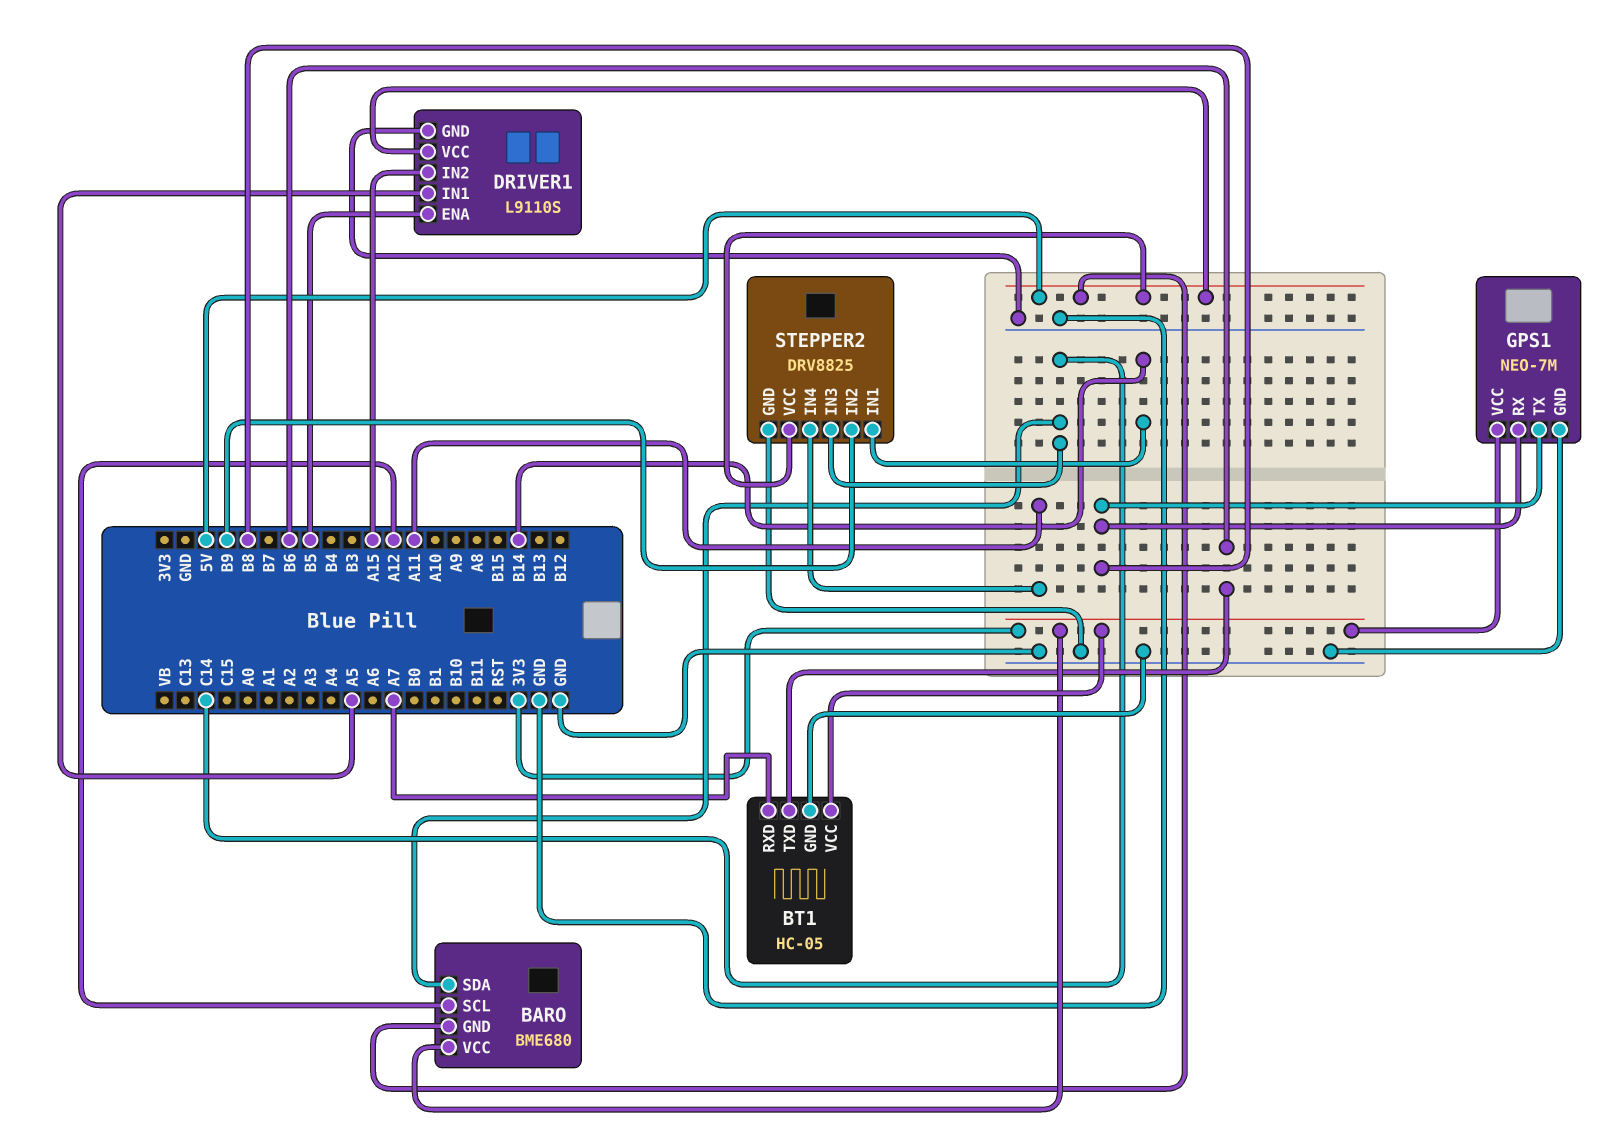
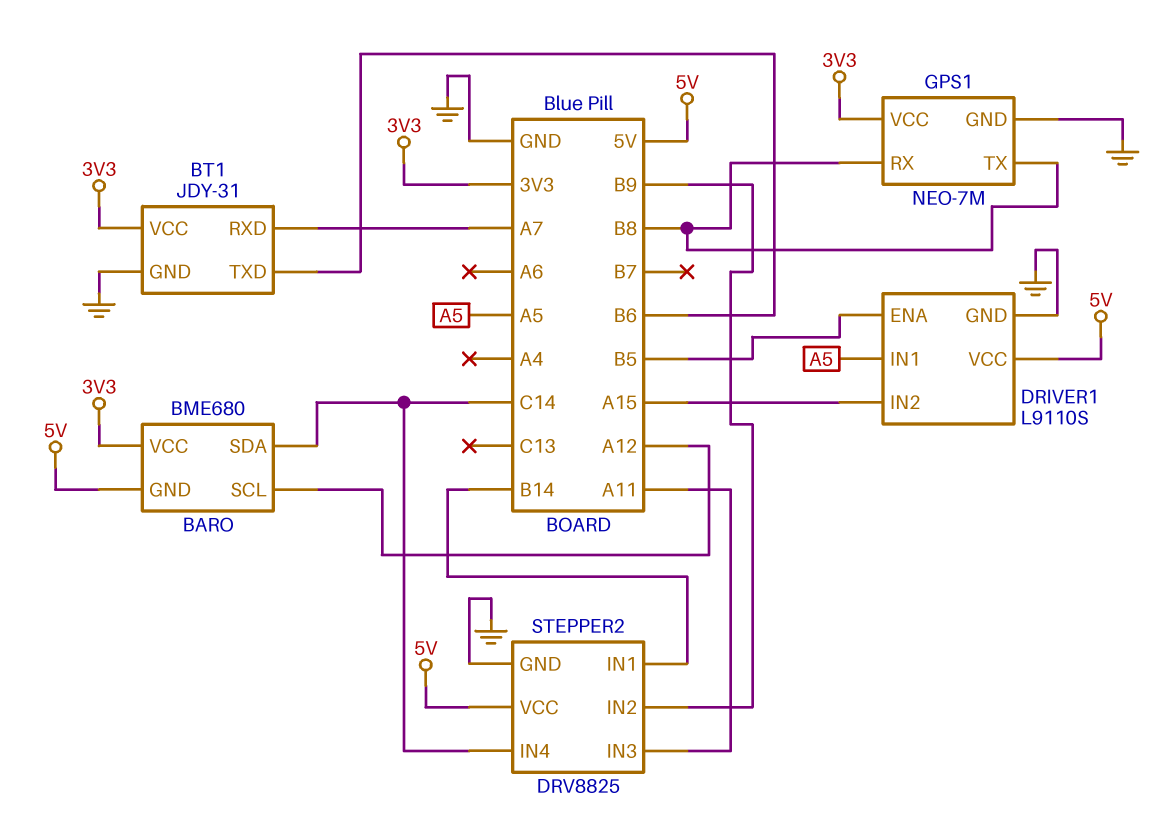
BT1: HC-05 -> JDY-31
STEPPER2 pin IN3: C14 -> A11
STEPPER2 pin IN4: A11 -> C14

